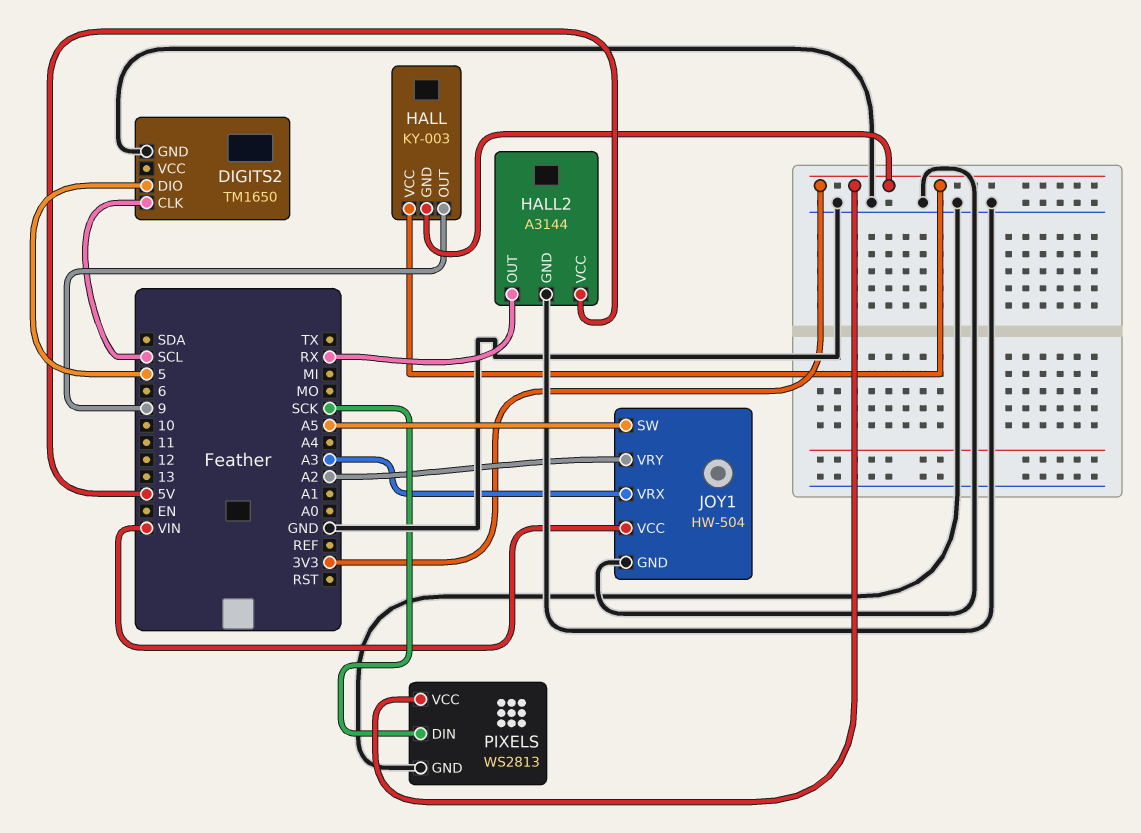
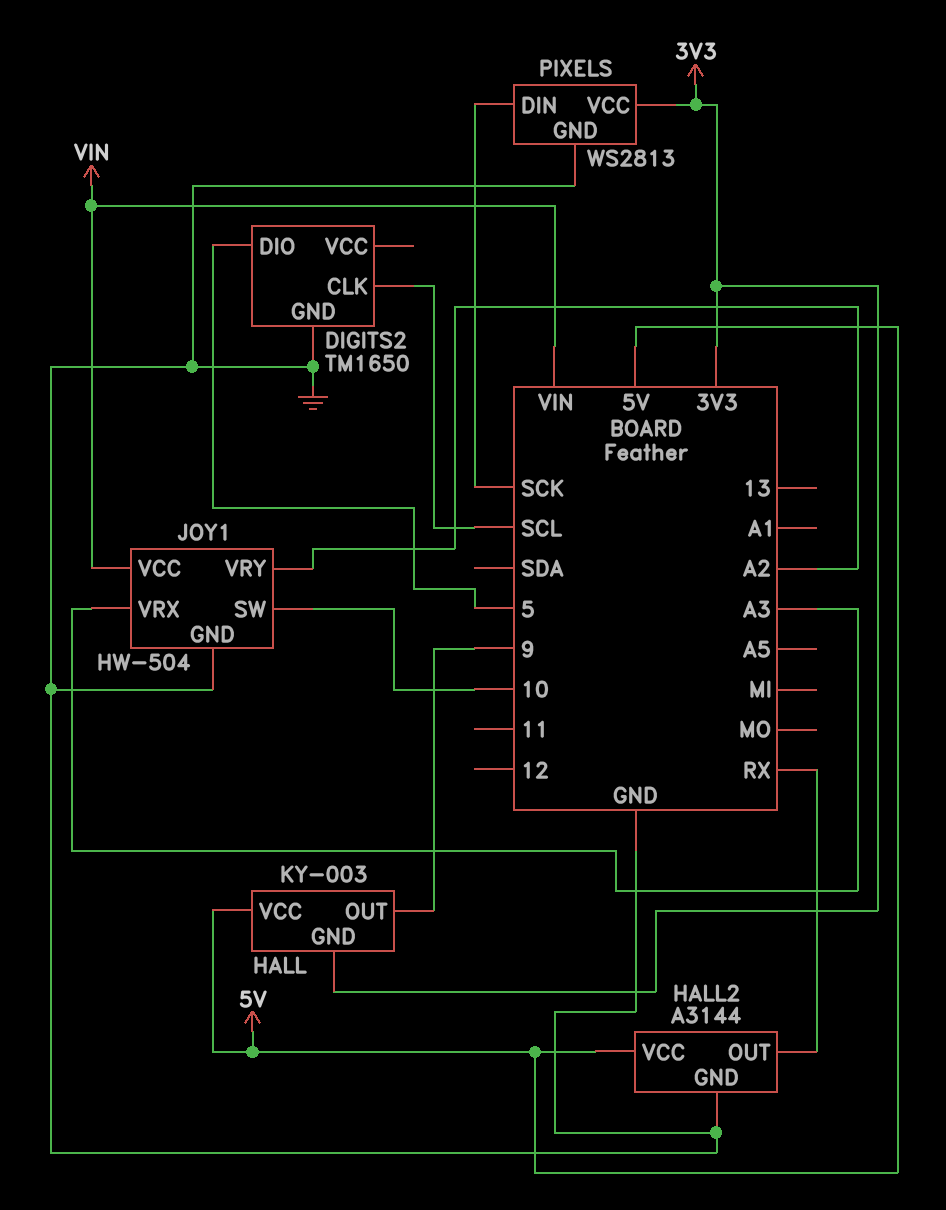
HALL pin VCC: 3V3 -> 5V
JOY1 pin SW: A5 -> 10

